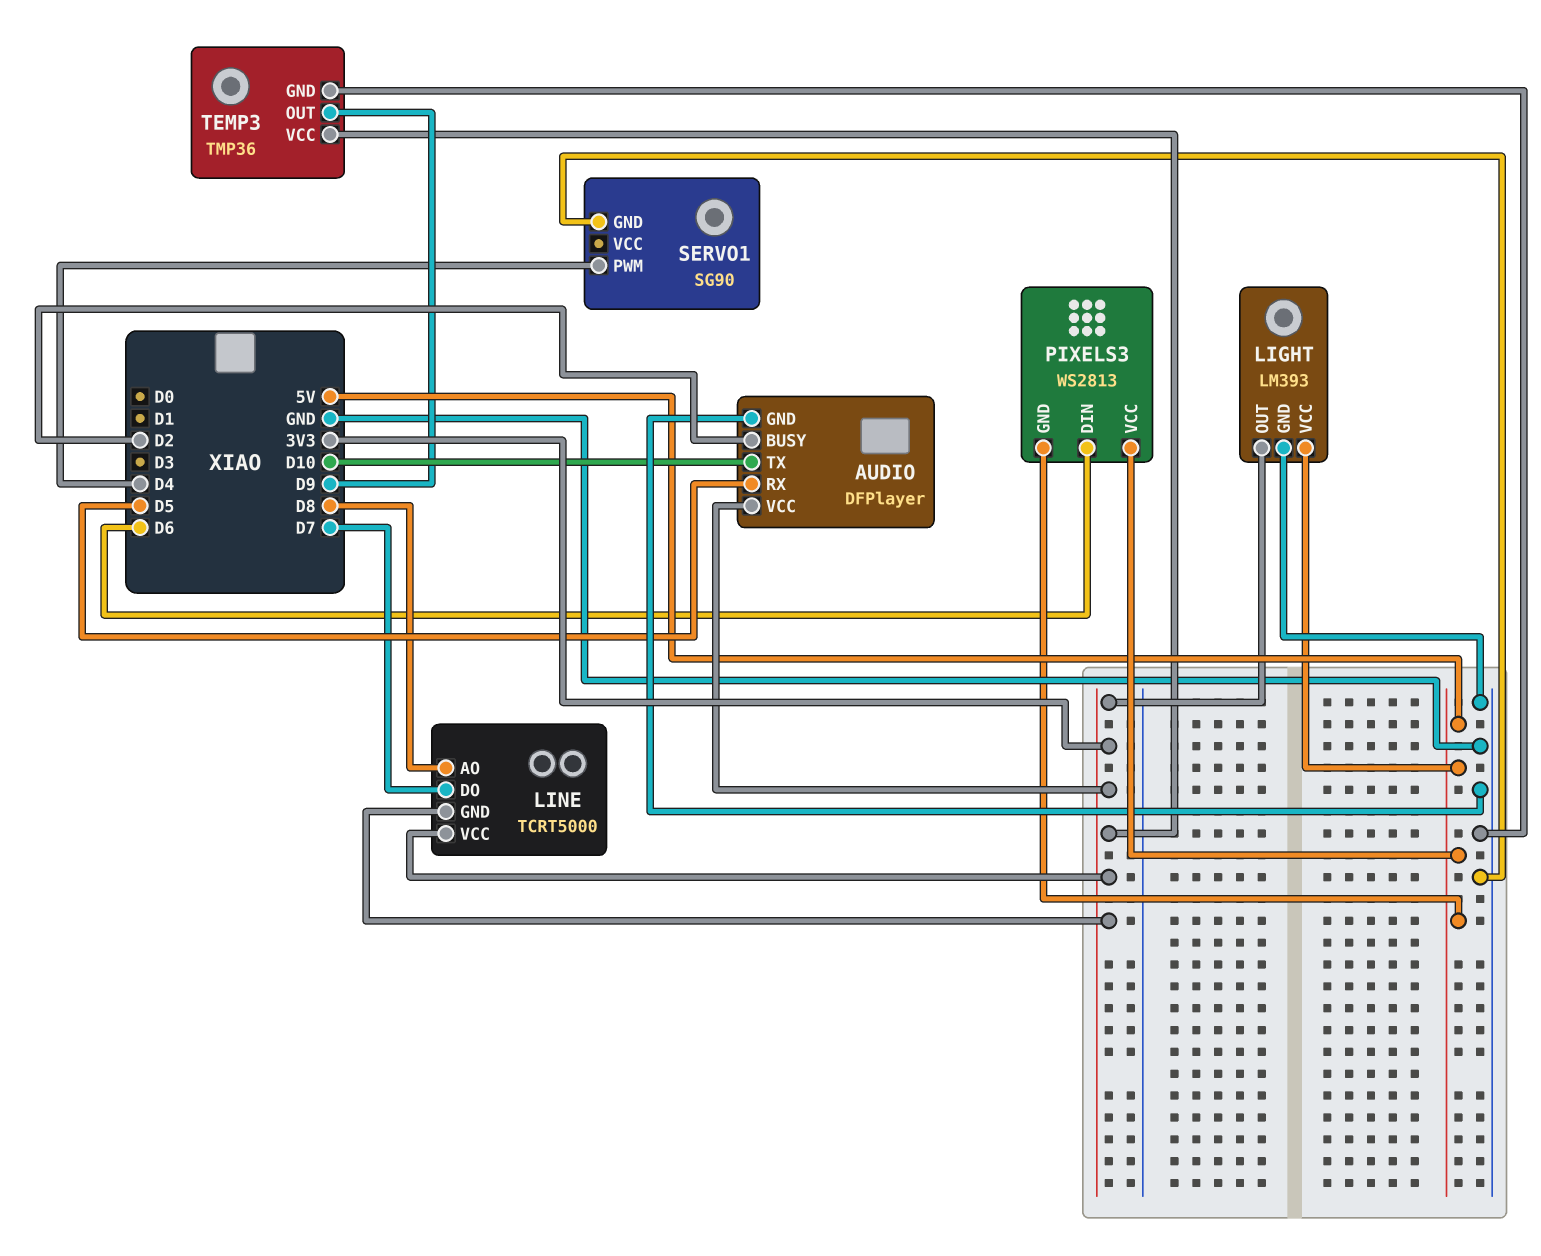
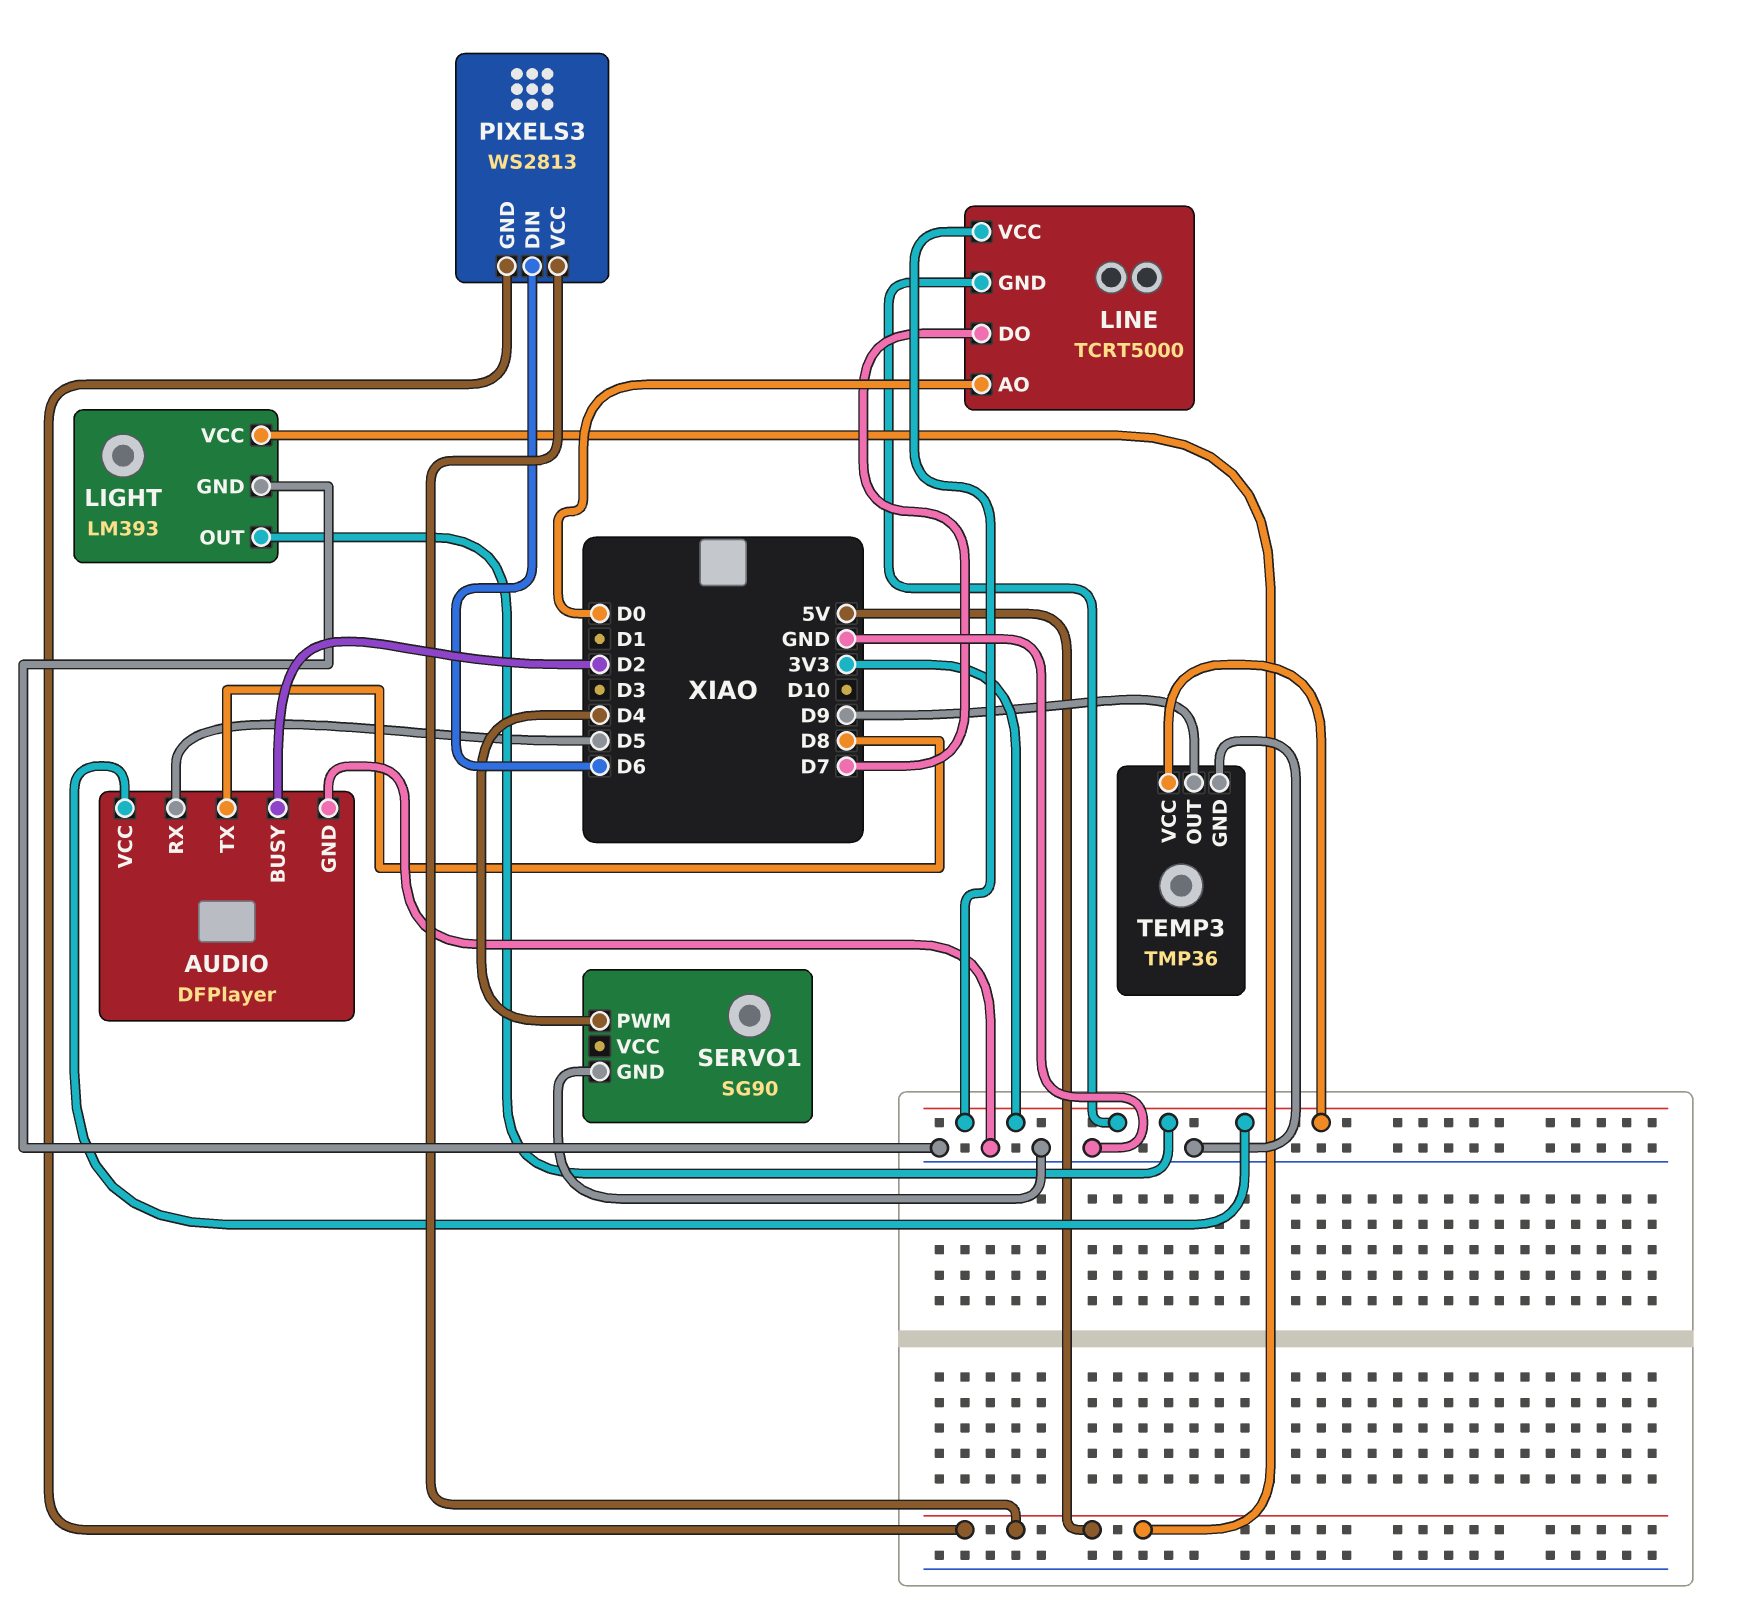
AUDIO pin TX: D10 -> D8
LINE pin AO: D8 -> D0

